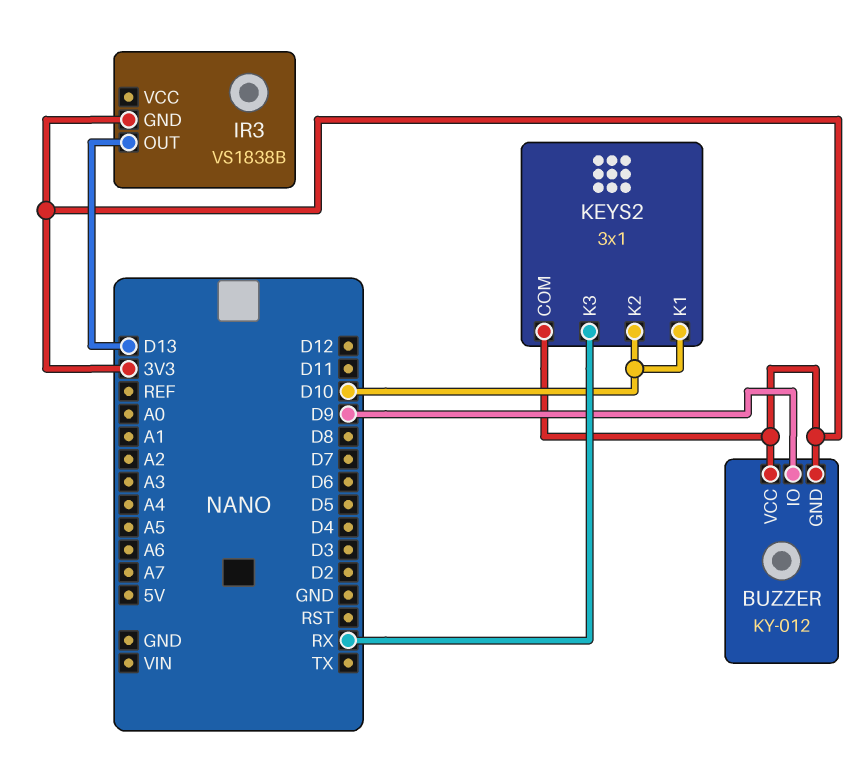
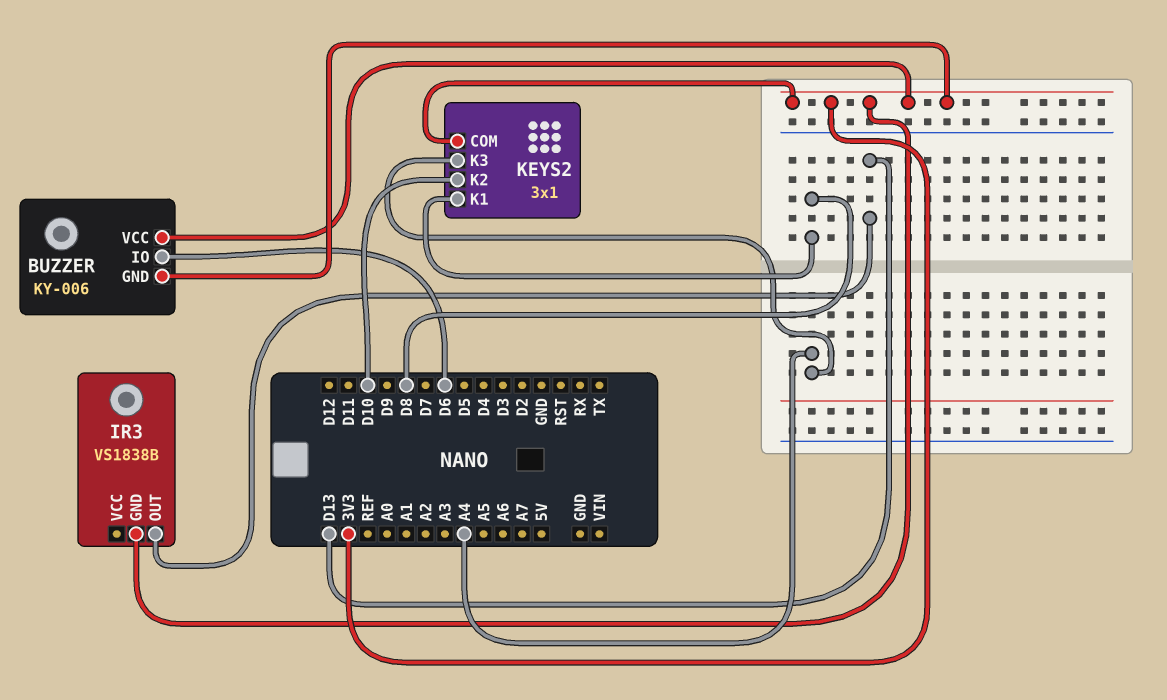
BUZZER: KY-012 -> KY-006
BUZZER pin IO: D9 -> D6
KEYS2 pin K1: D10 -> D8
KEYS2 pin K3: RX -> A4

